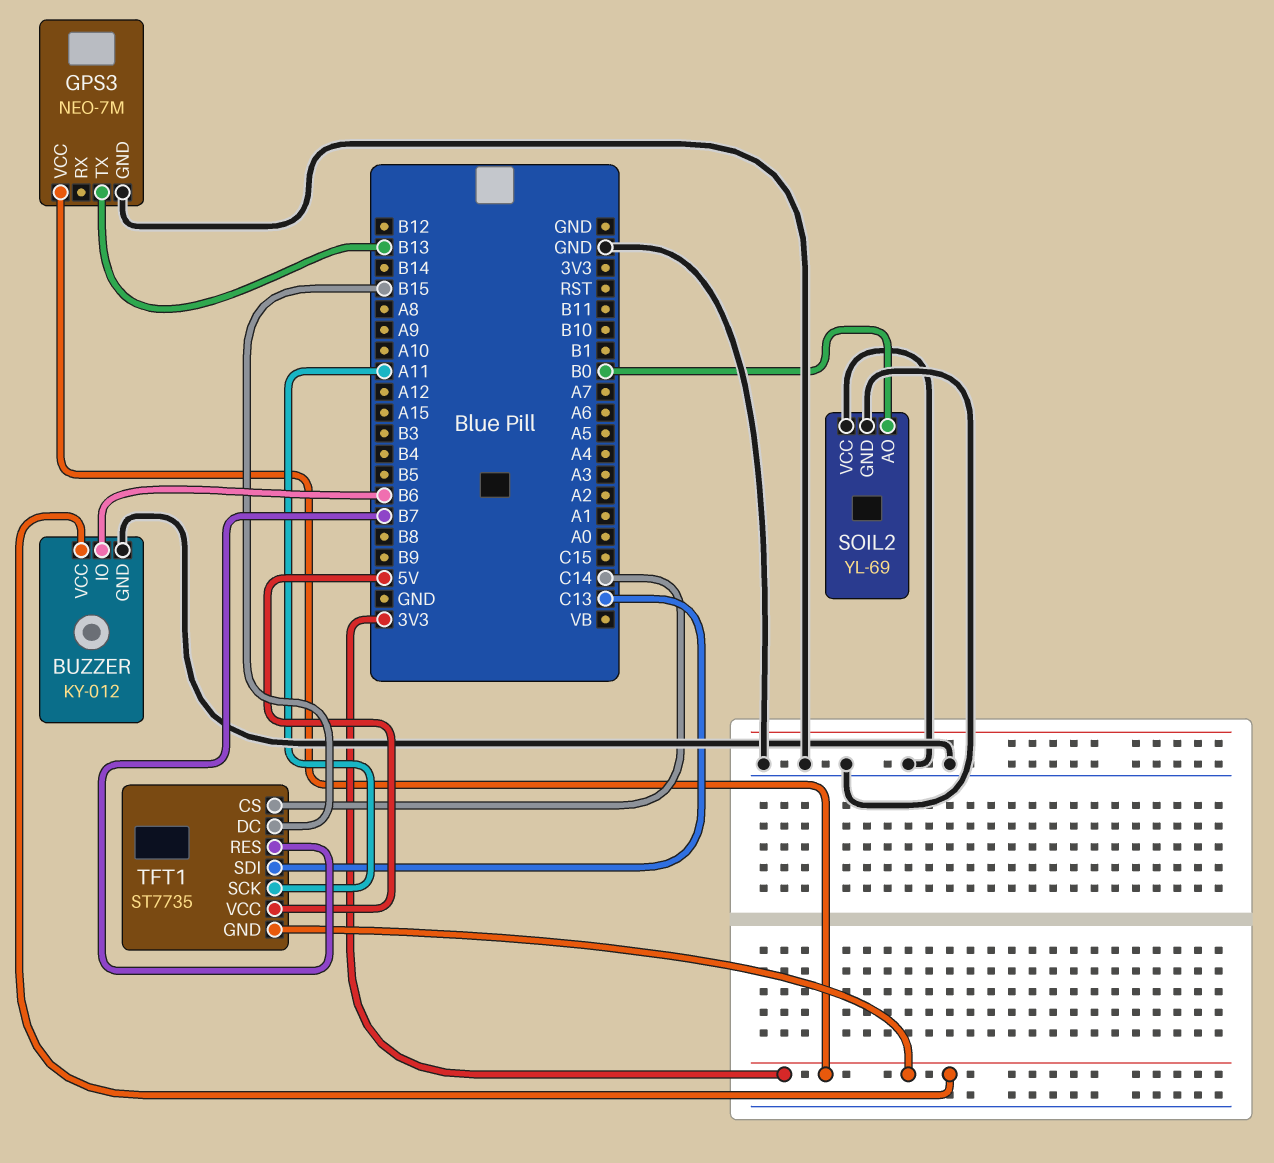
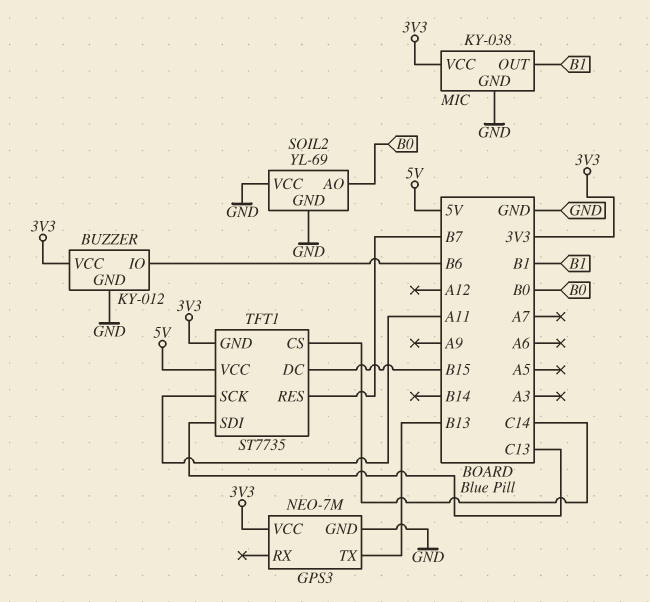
MIC: none -> KY-038
MIC pin GND: none -> GND
MIC pin OUT: none -> B1
MIC pin VCC: none -> 3V3

